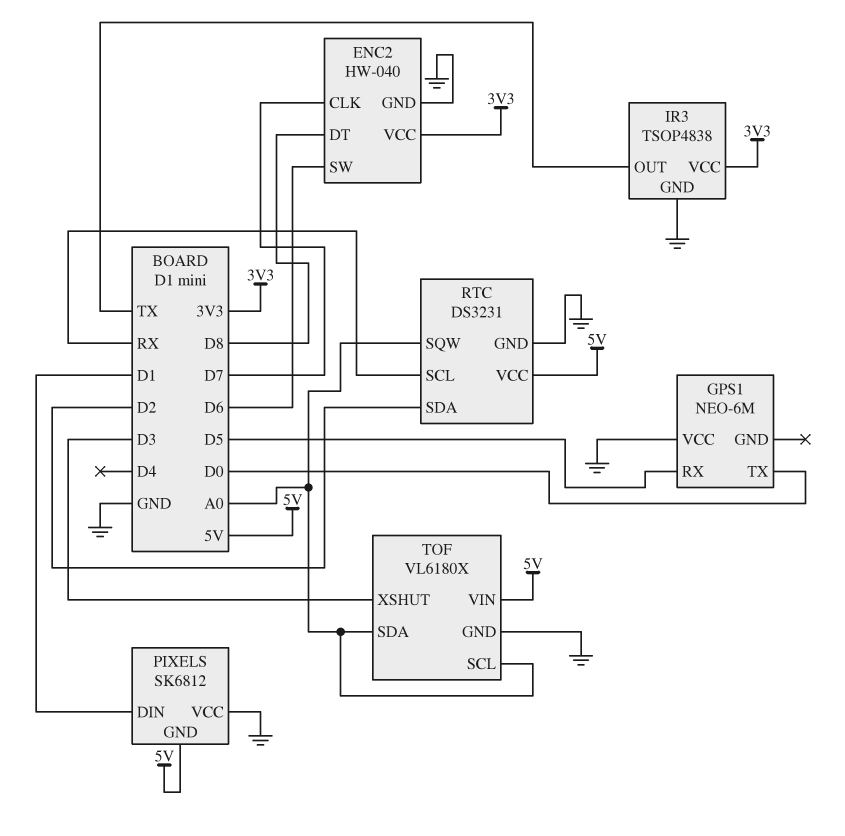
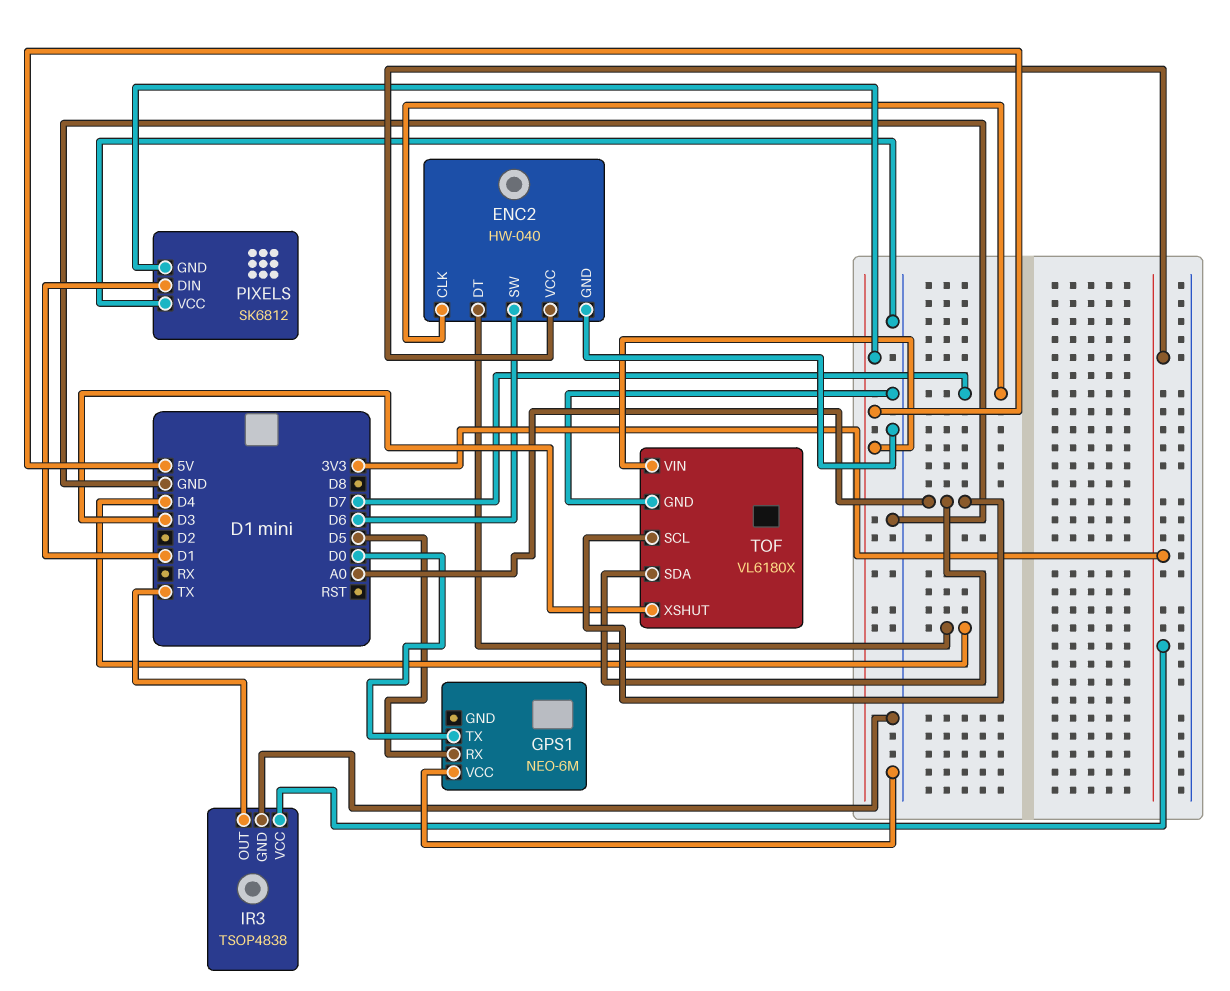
ENC2 pin DT: D8 -> D4
RTC: DS3231 -> none
RTC pin GND: GND -> none
RTC pin SCL: RX -> none
RTC pin SDA: D2 -> none
RTC pin SQW: A0 -> none
RTC pin VCC: 5V -> none

